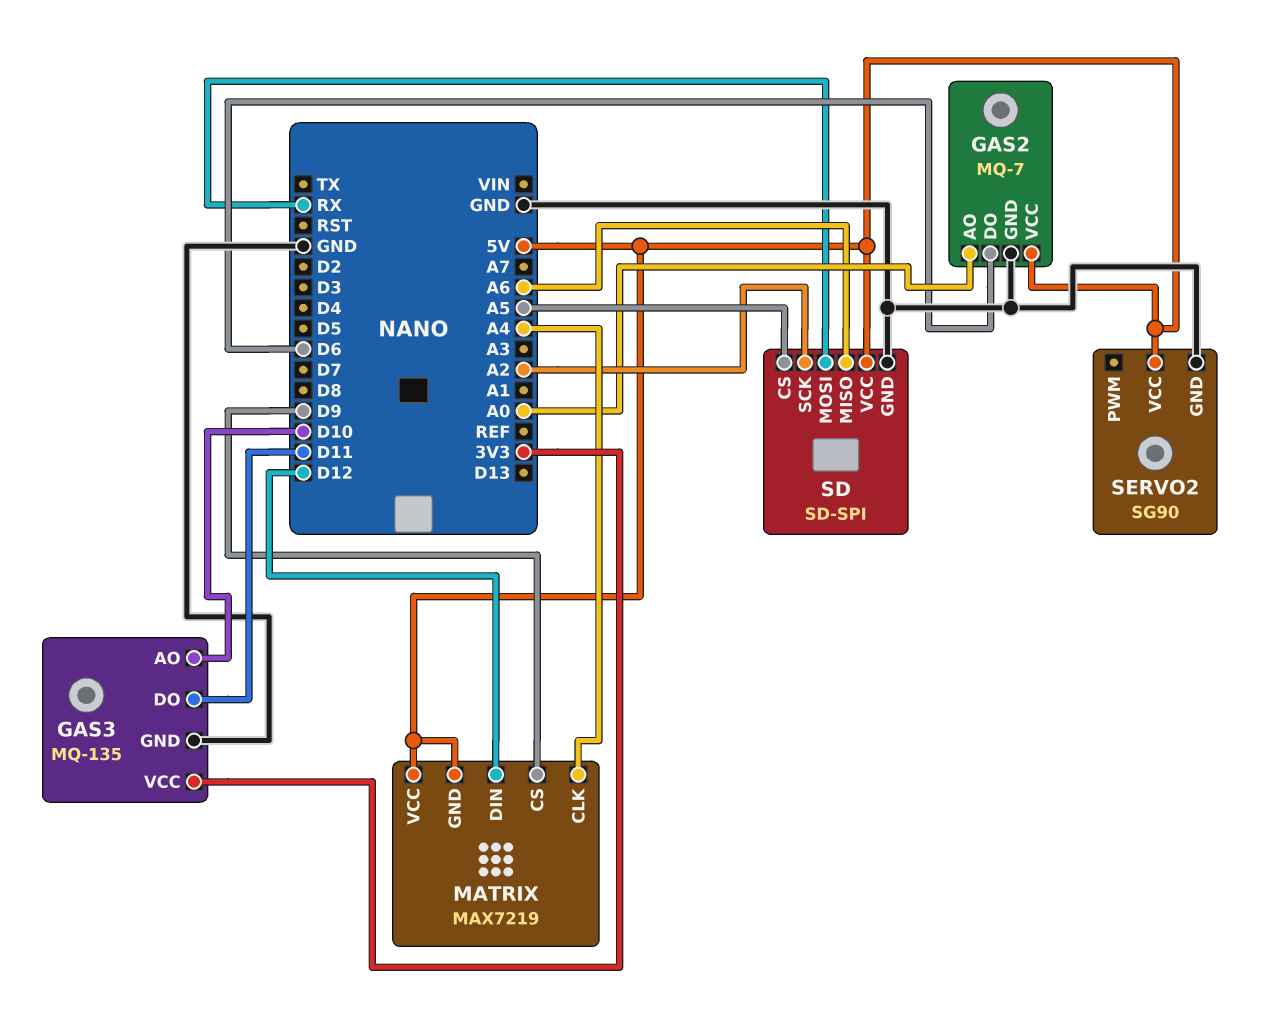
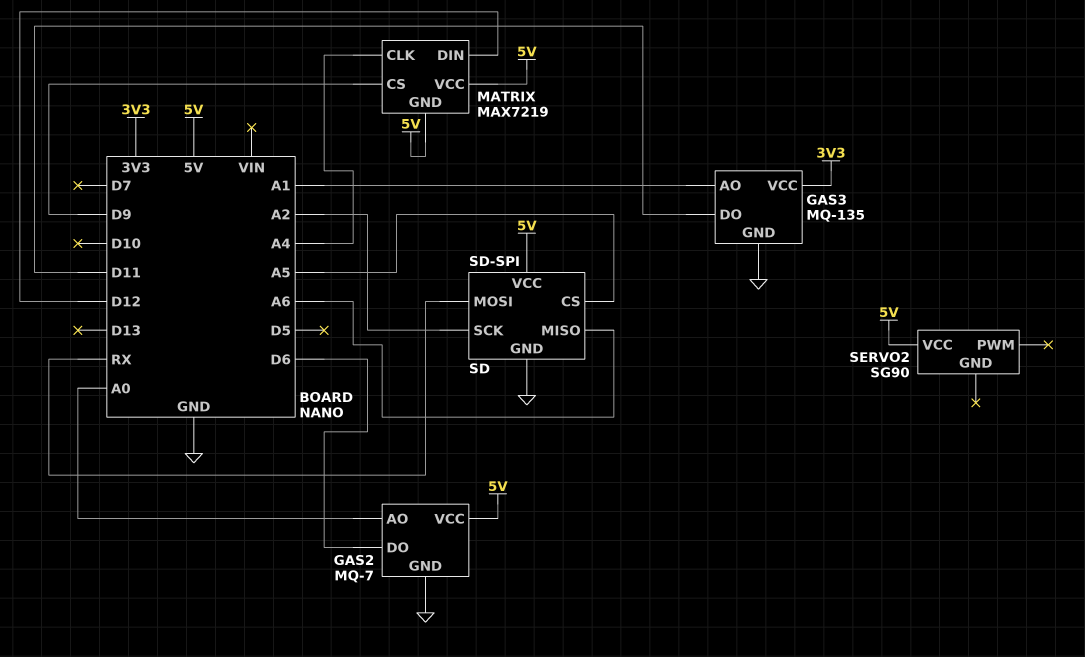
GAS3 pin AO: D10 -> A1
SERVO2 pin GND: GND -> none

